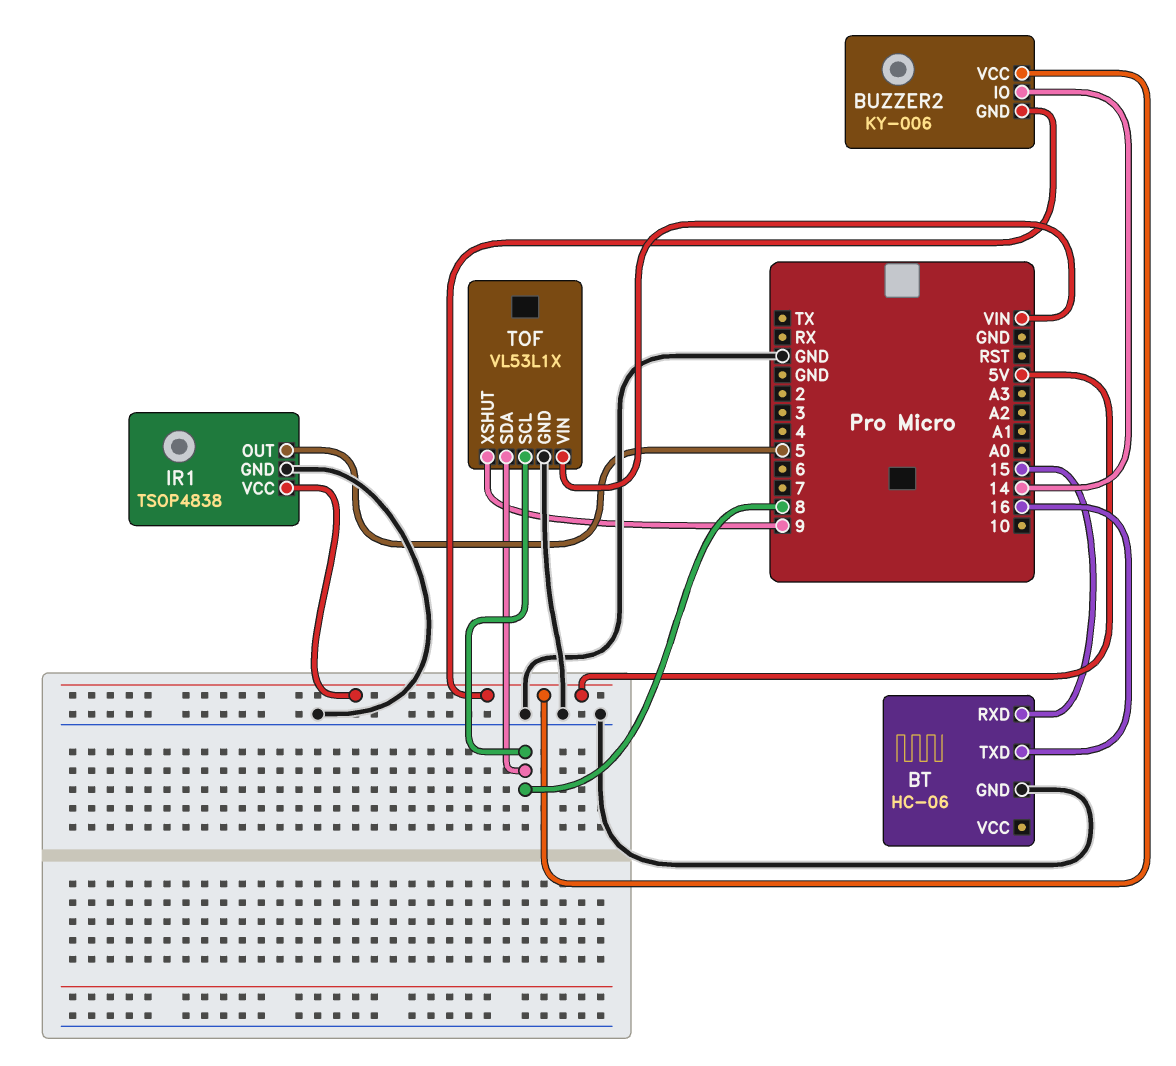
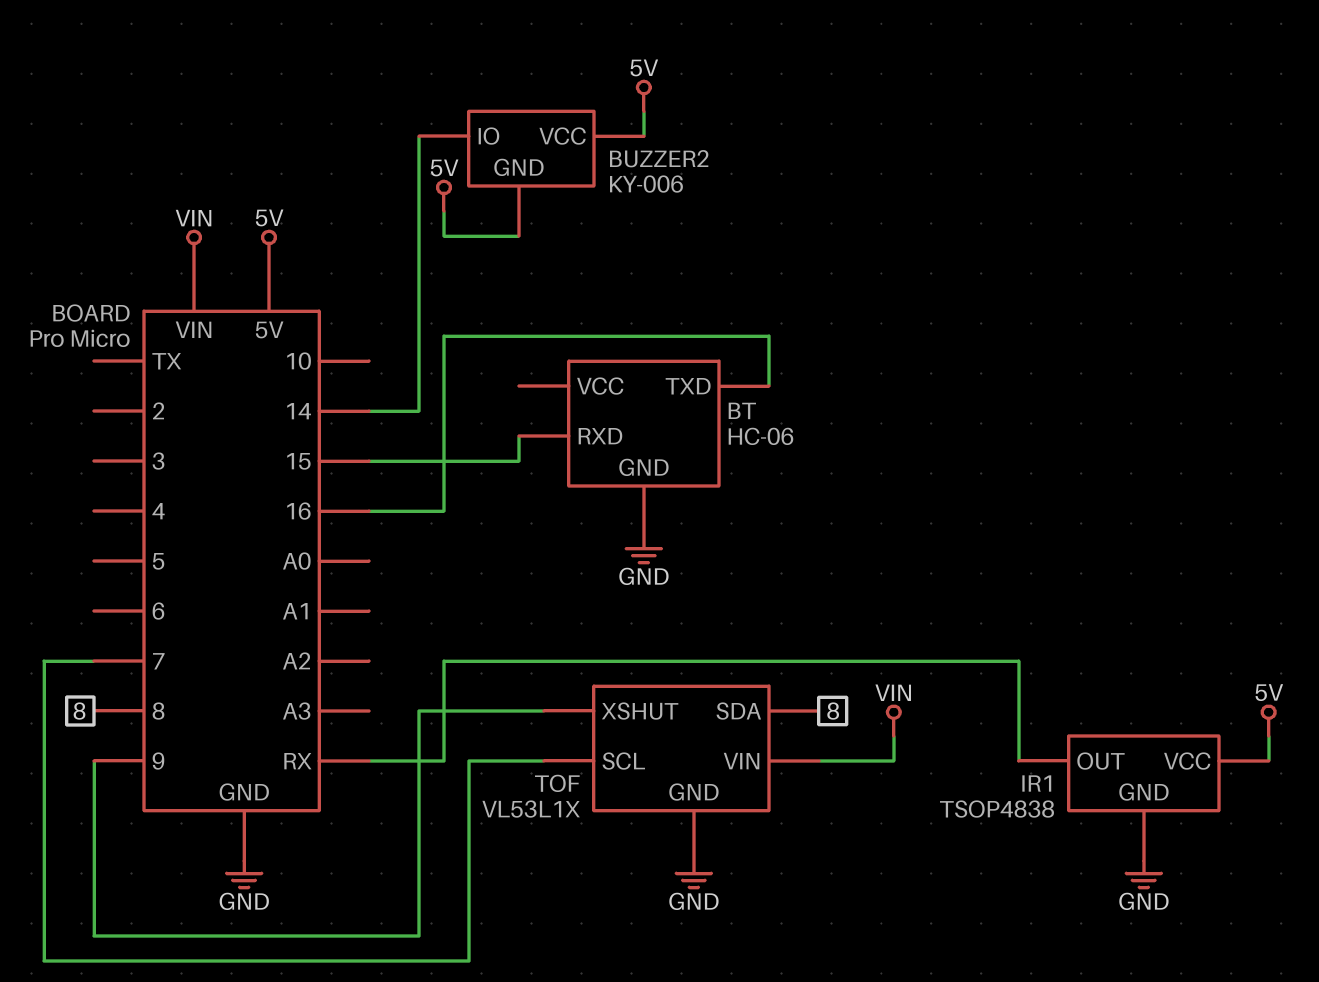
IR1 pin OUT: 5 -> RX
TOF pin SCL: 8 -> 7

